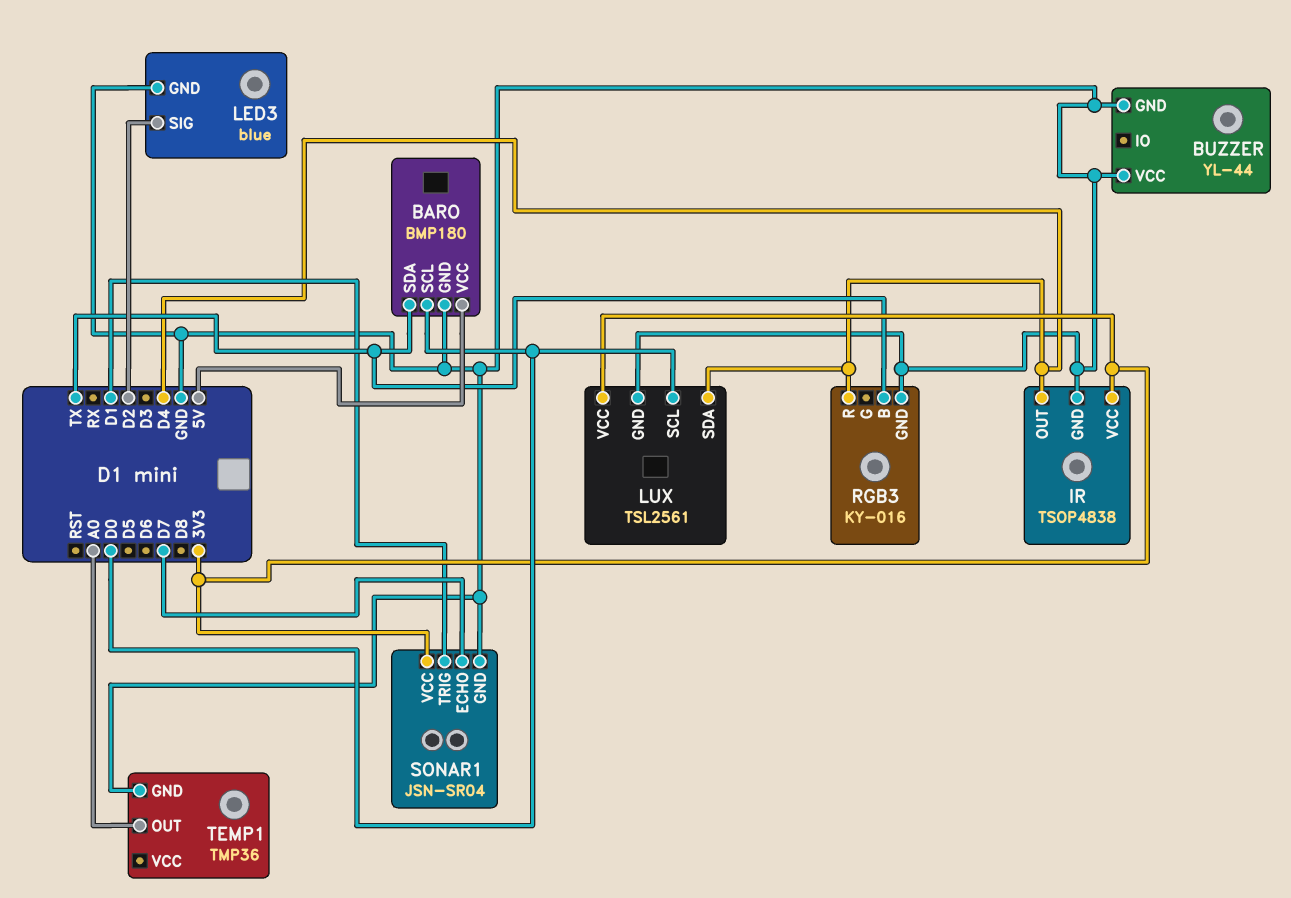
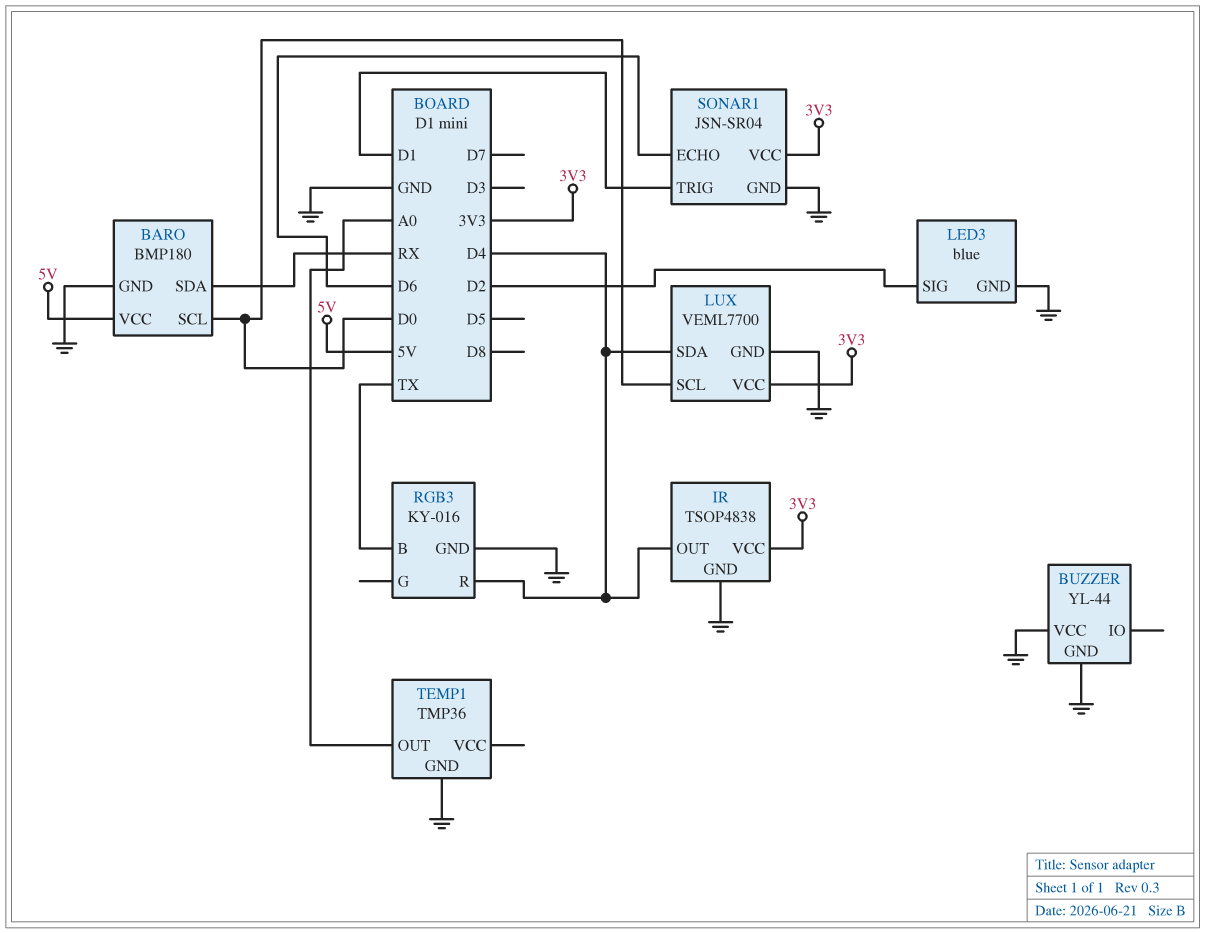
BARO pin SDA: TX -> RX
LUX: TSL2561 -> VEML7700
SONAR1 pin ECHO: D7 -> D6

